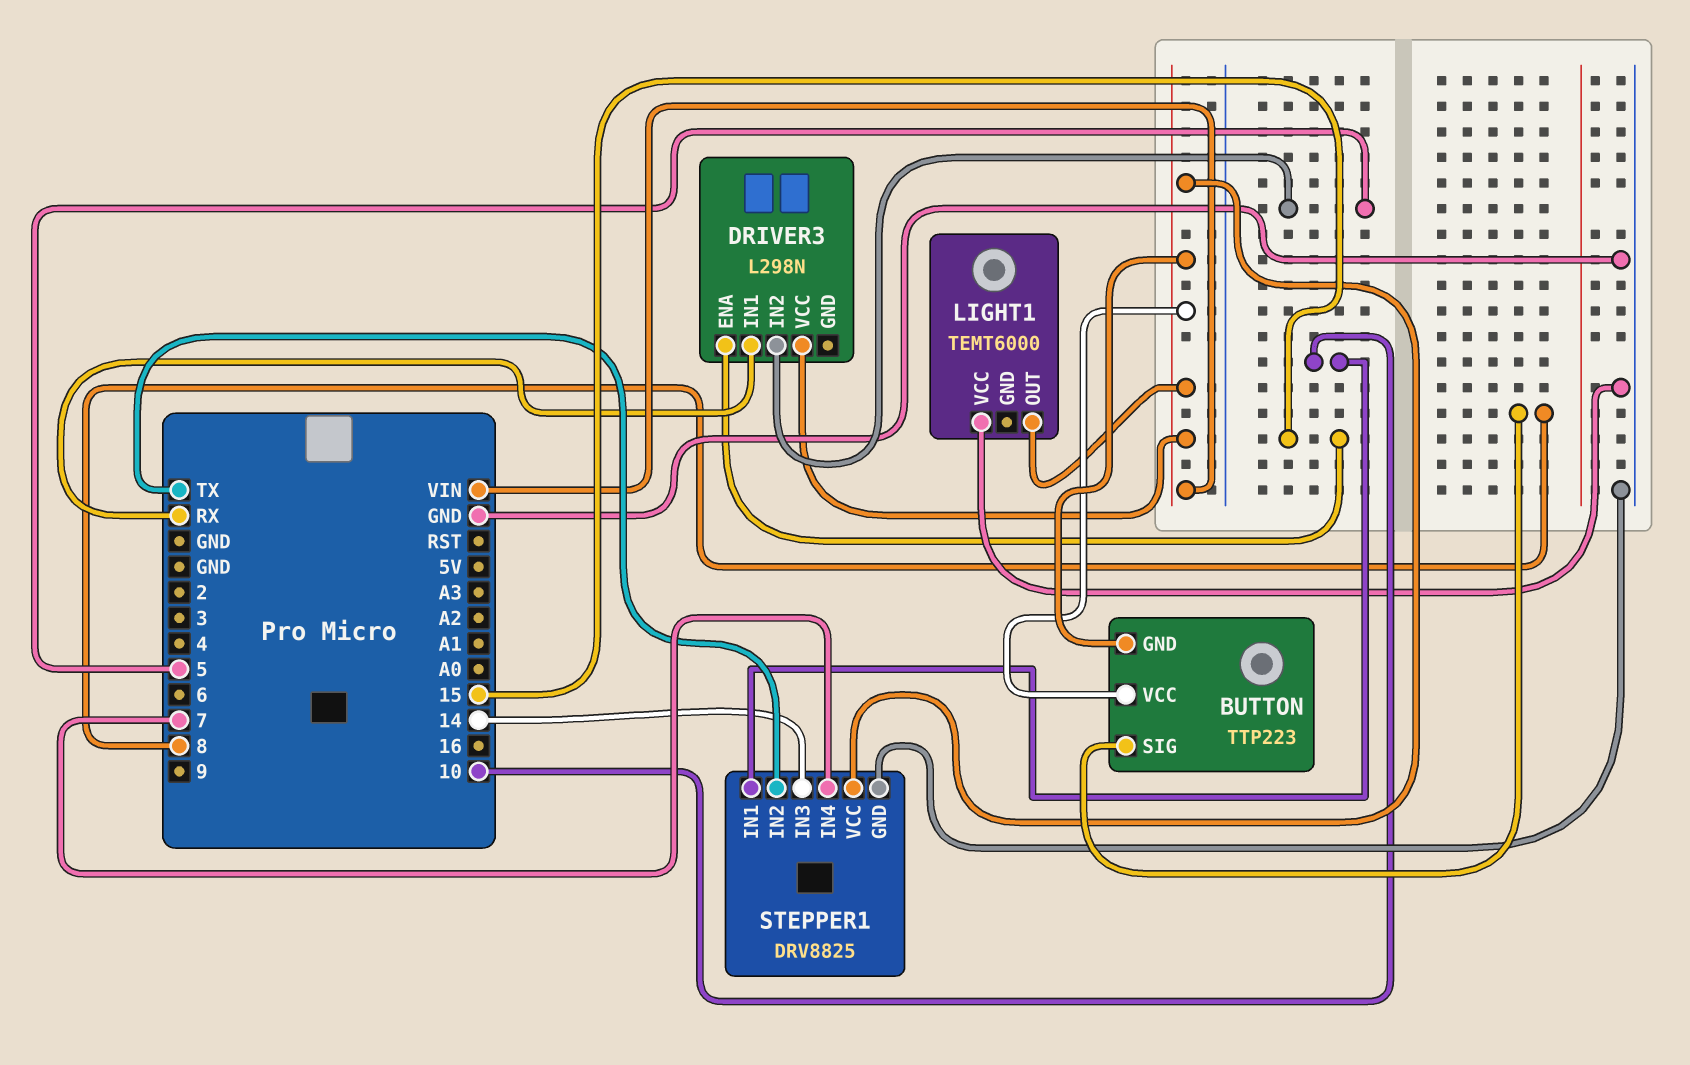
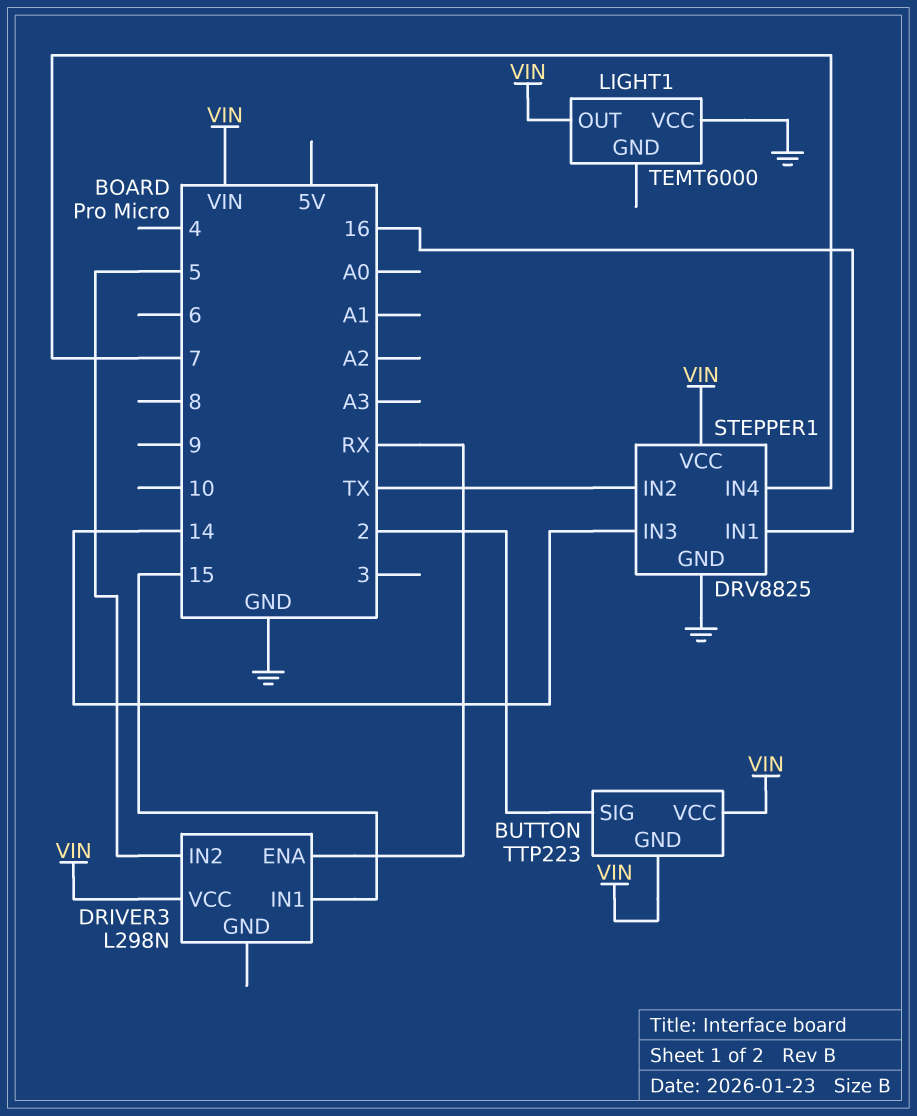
BUTTON pin SIG: 8 -> 2
DRIVER3 pin ENA: 15 -> RX
DRIVER3 pin IN1: RX -> 15
STEPPER1 pin IN1: 10 -> 16

